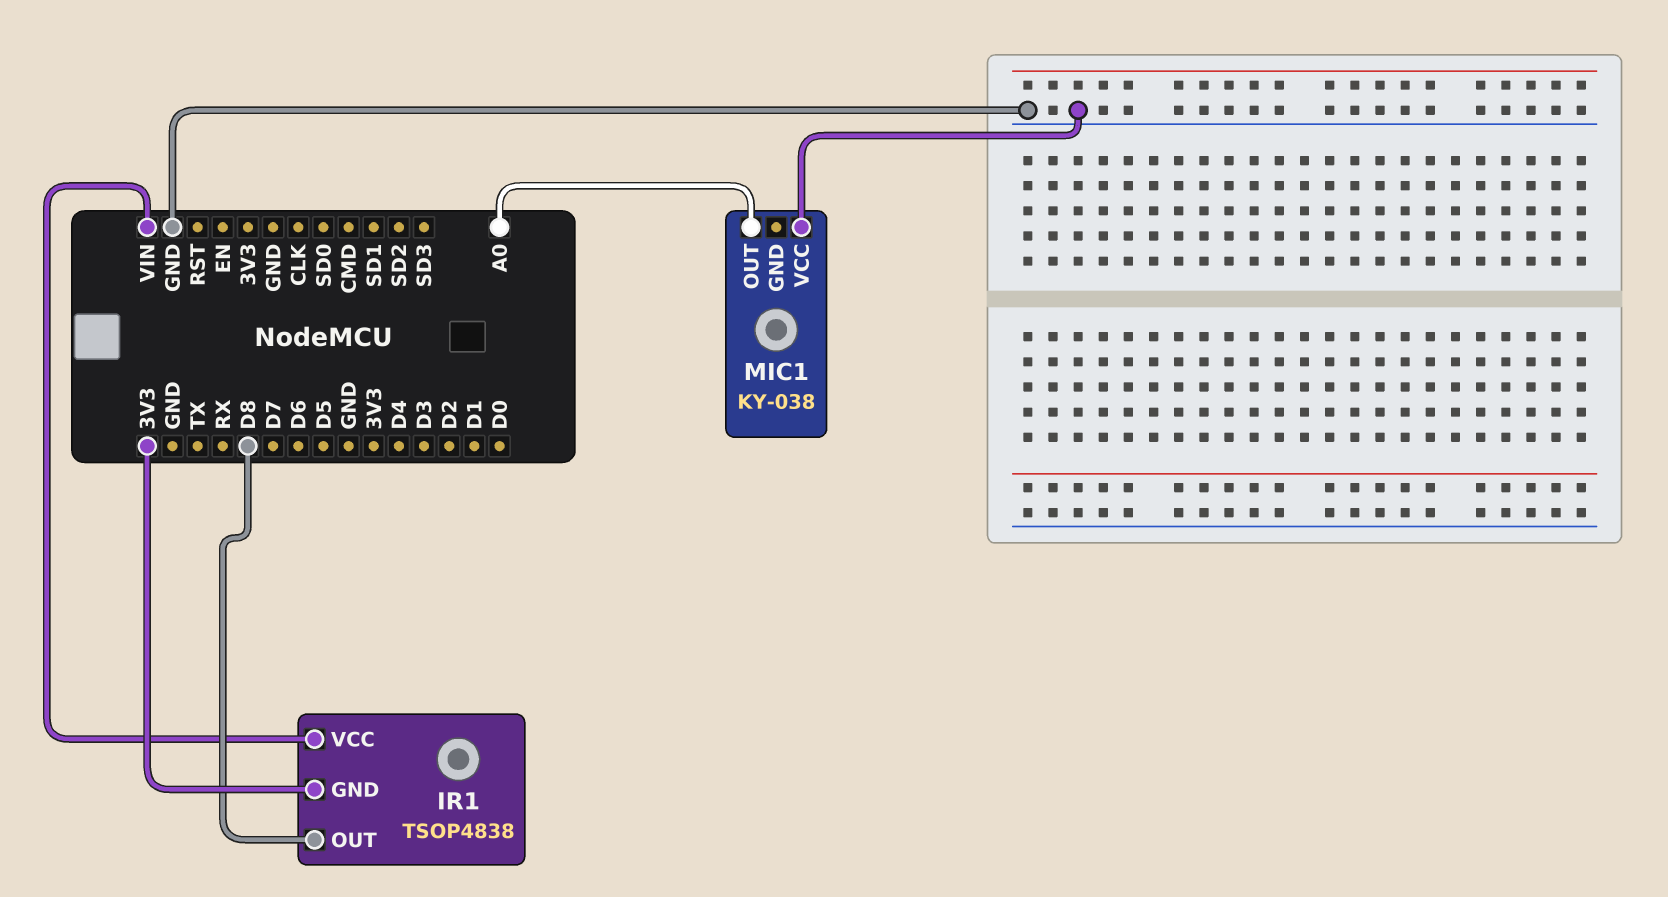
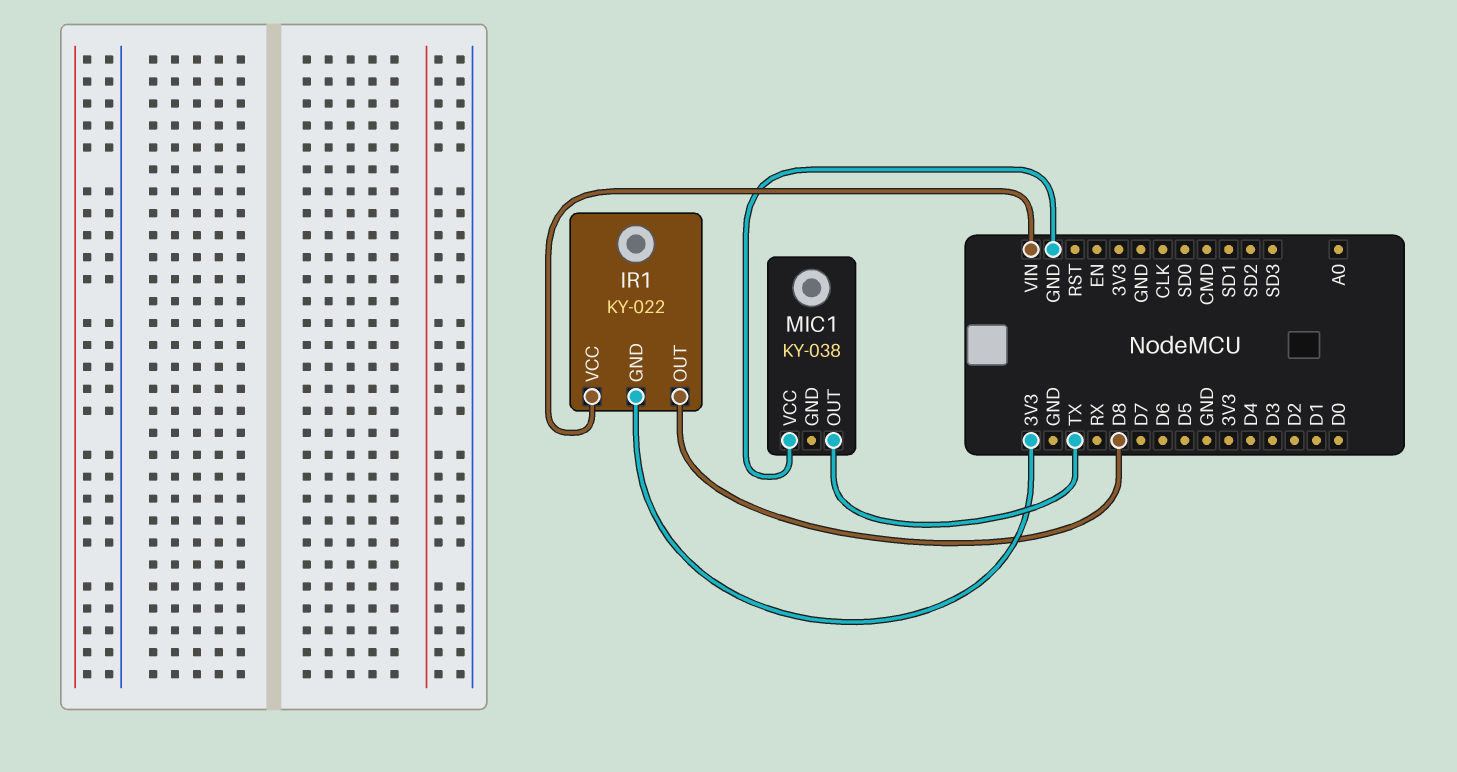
IR1: TSOP4838 -> KY-022
MIC1 pin OUT: A0 -> TX

